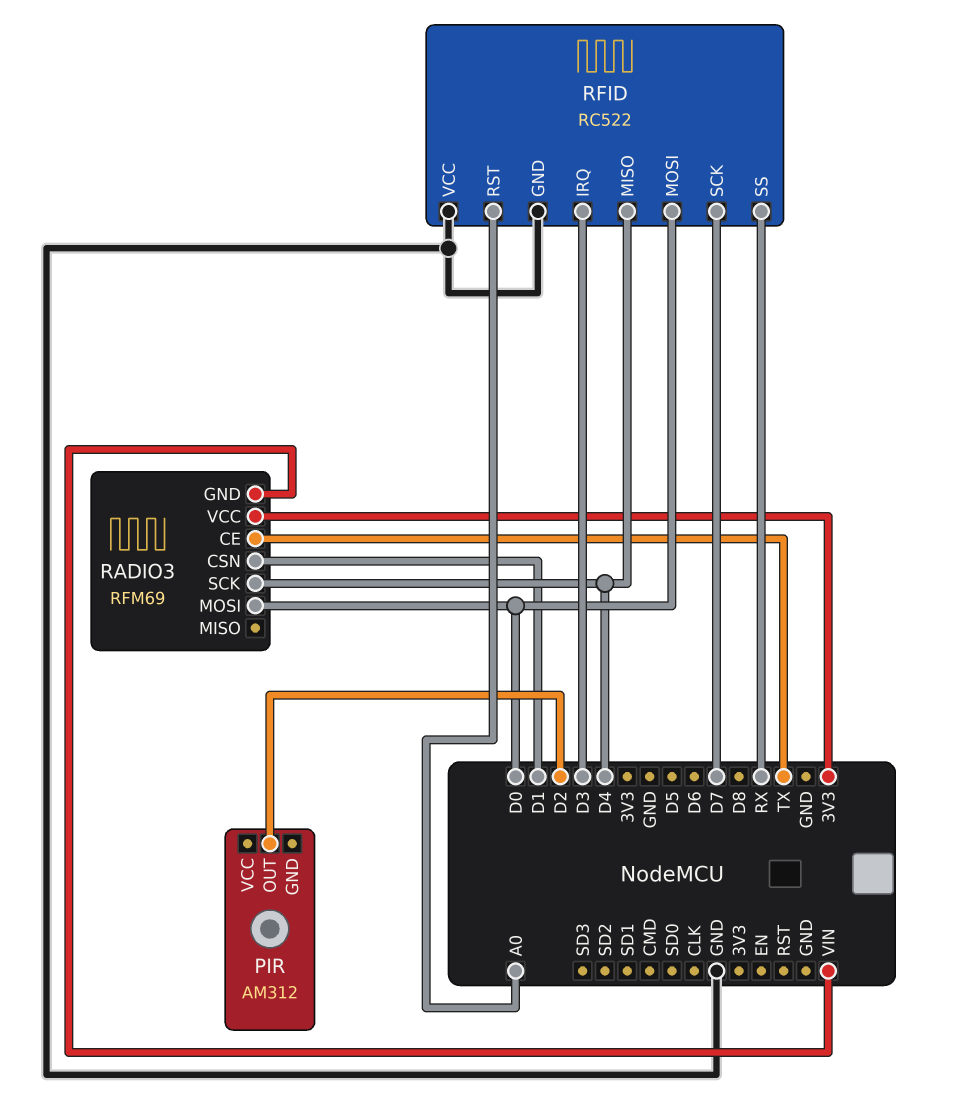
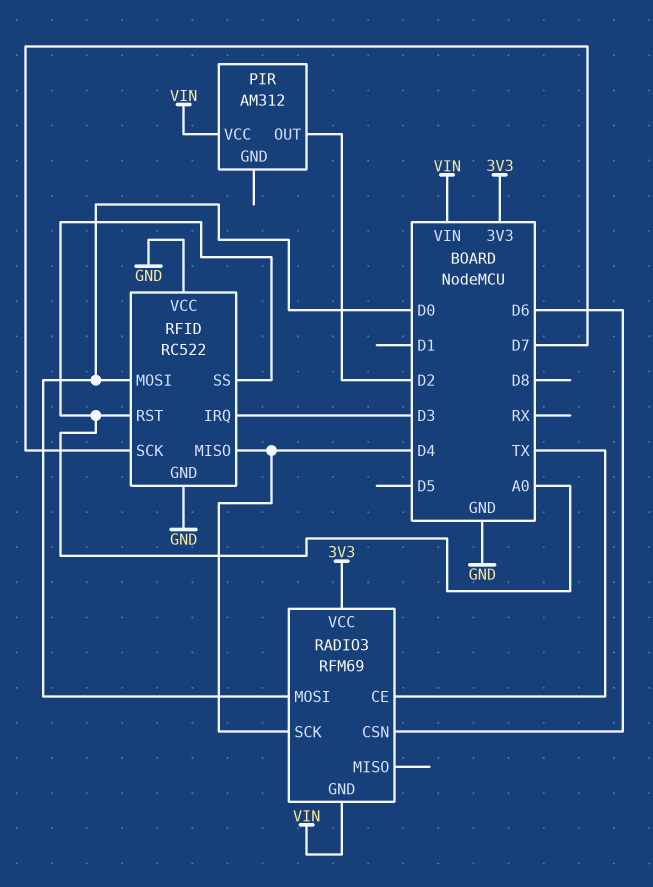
PIR pin VCC: none -> VIN
RADIO3 pin CSN: D1 -> D6
RFID pin SS: RX -> A0

